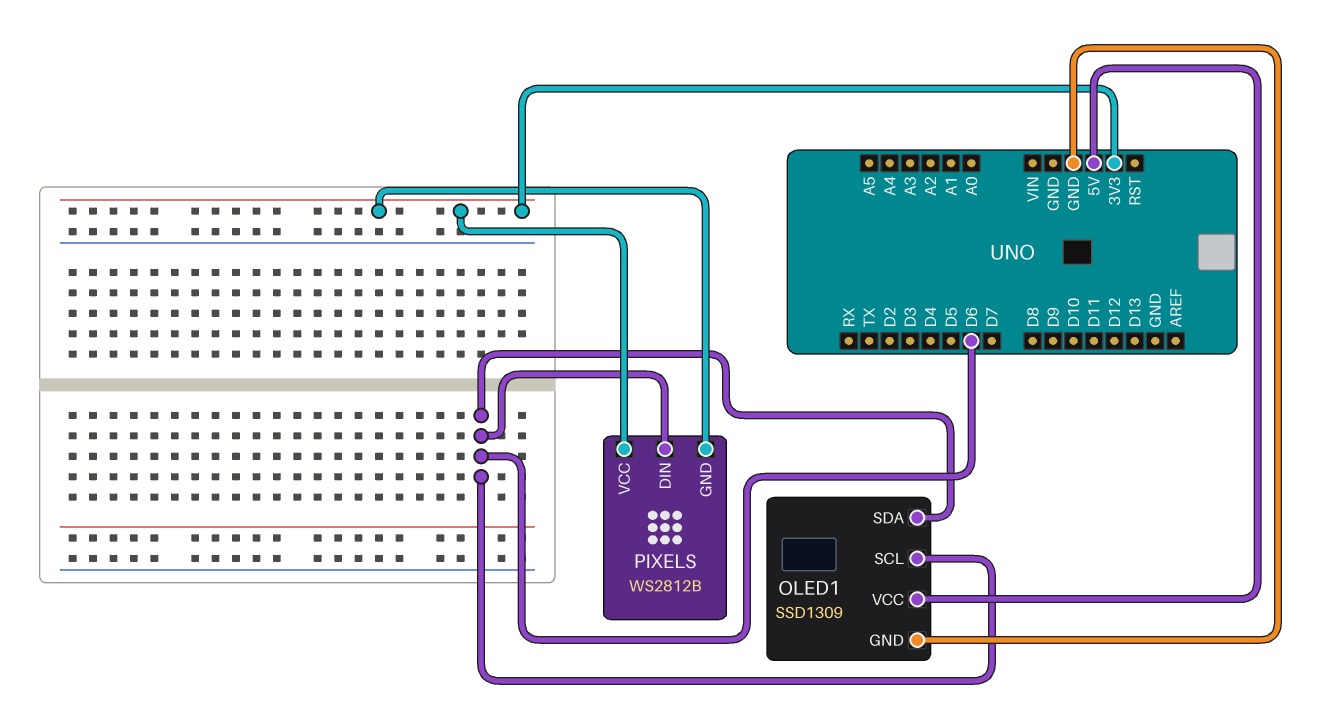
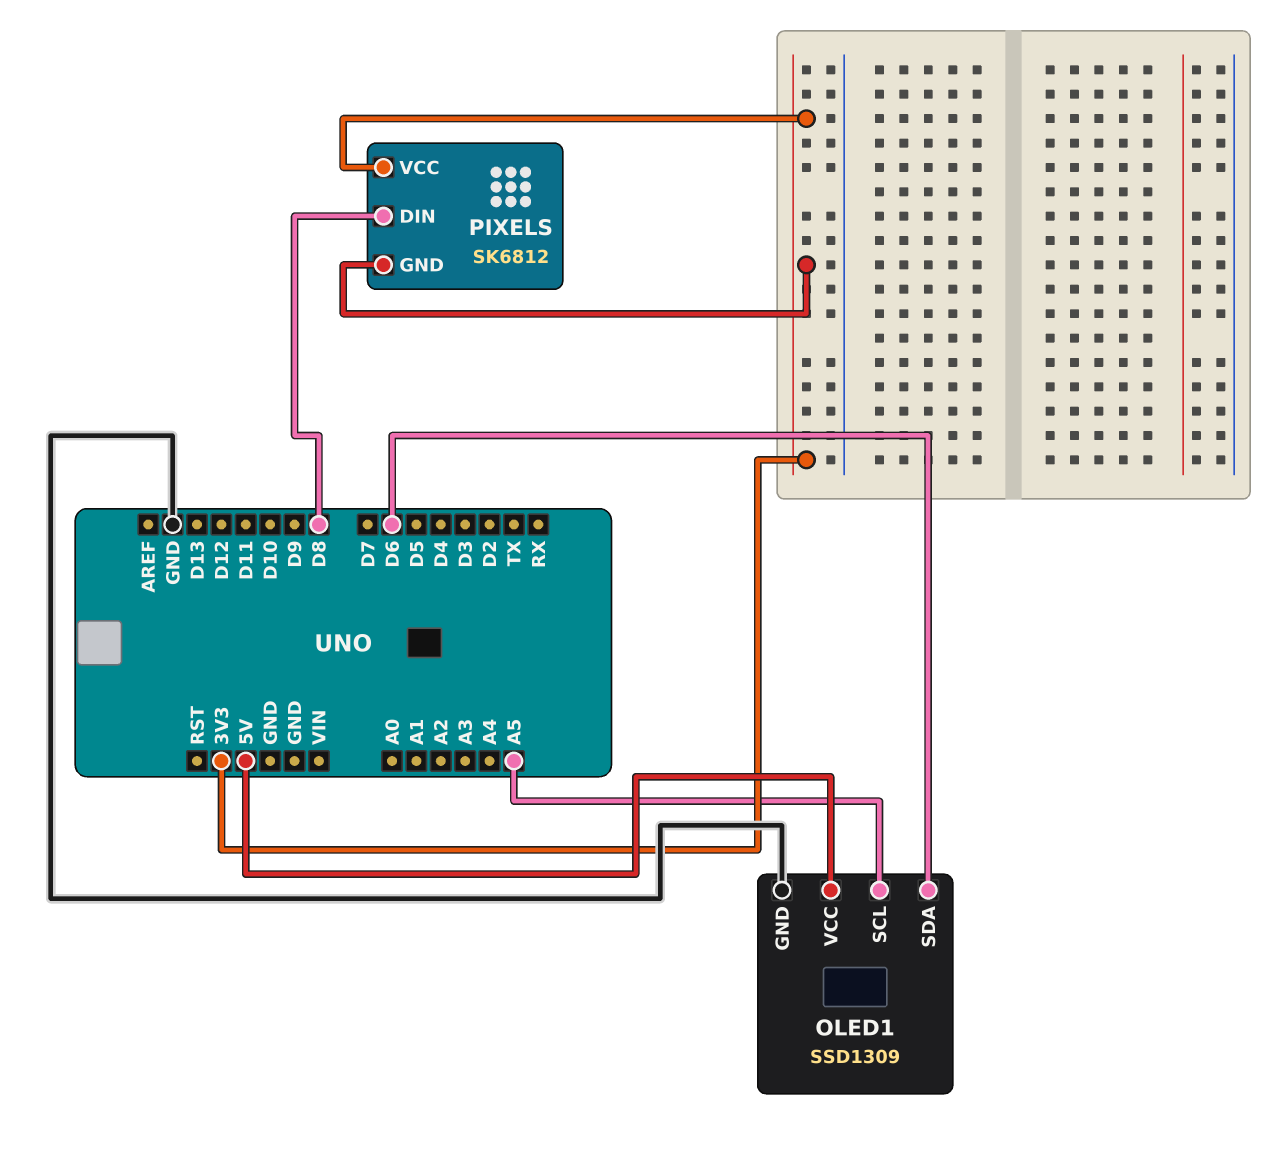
OLED1 pin SCL: D6 -> A5
PIXELS: WS2812B -> SK6812
PIXELS pin DIN: D6 -> D8

